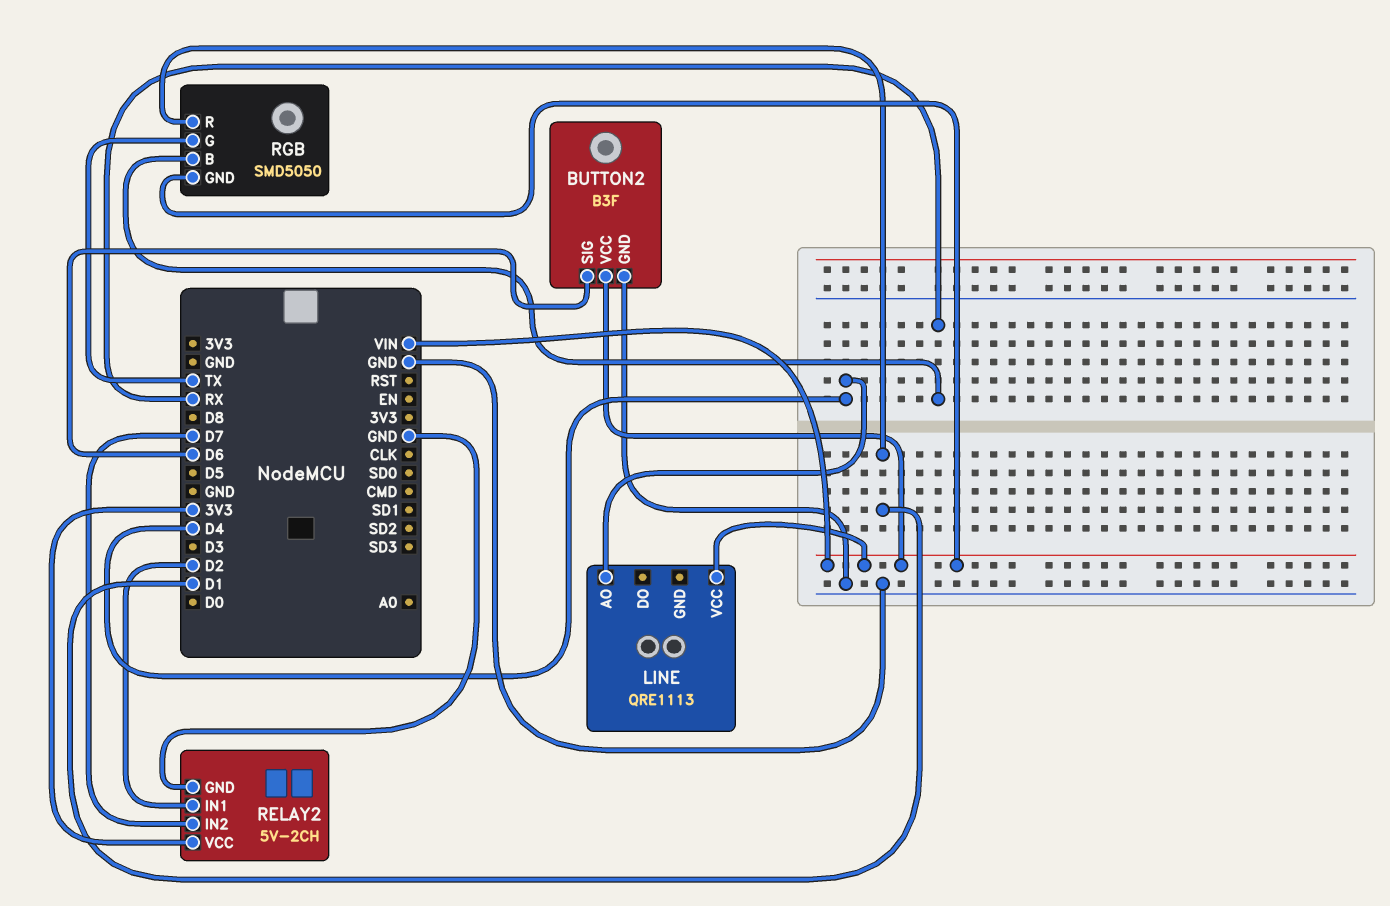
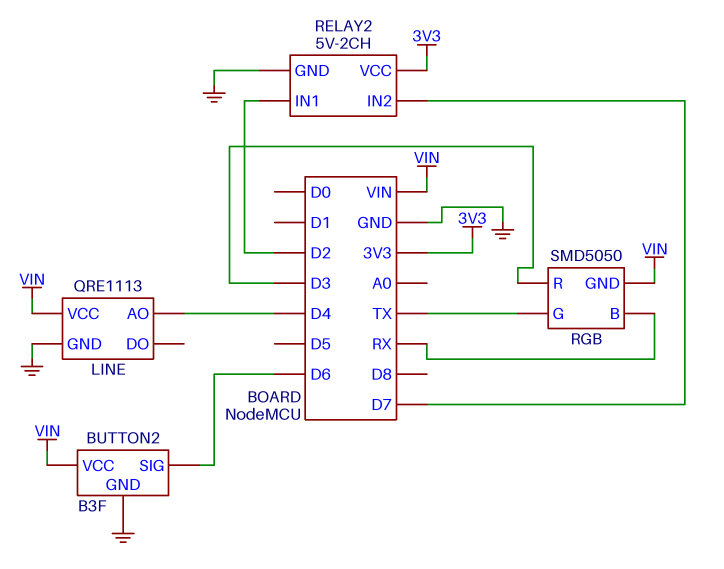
LINE pin GND: none -> GND
RGB pin R: D1 -> D3

